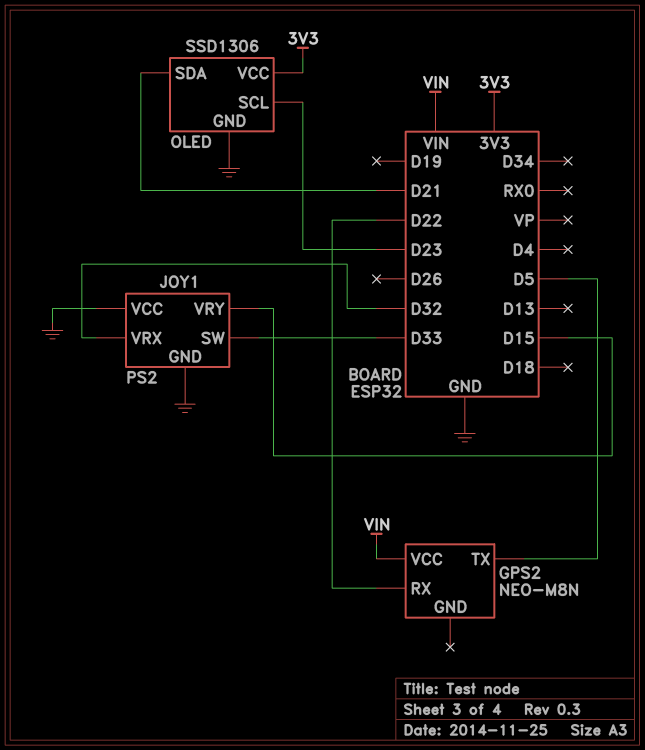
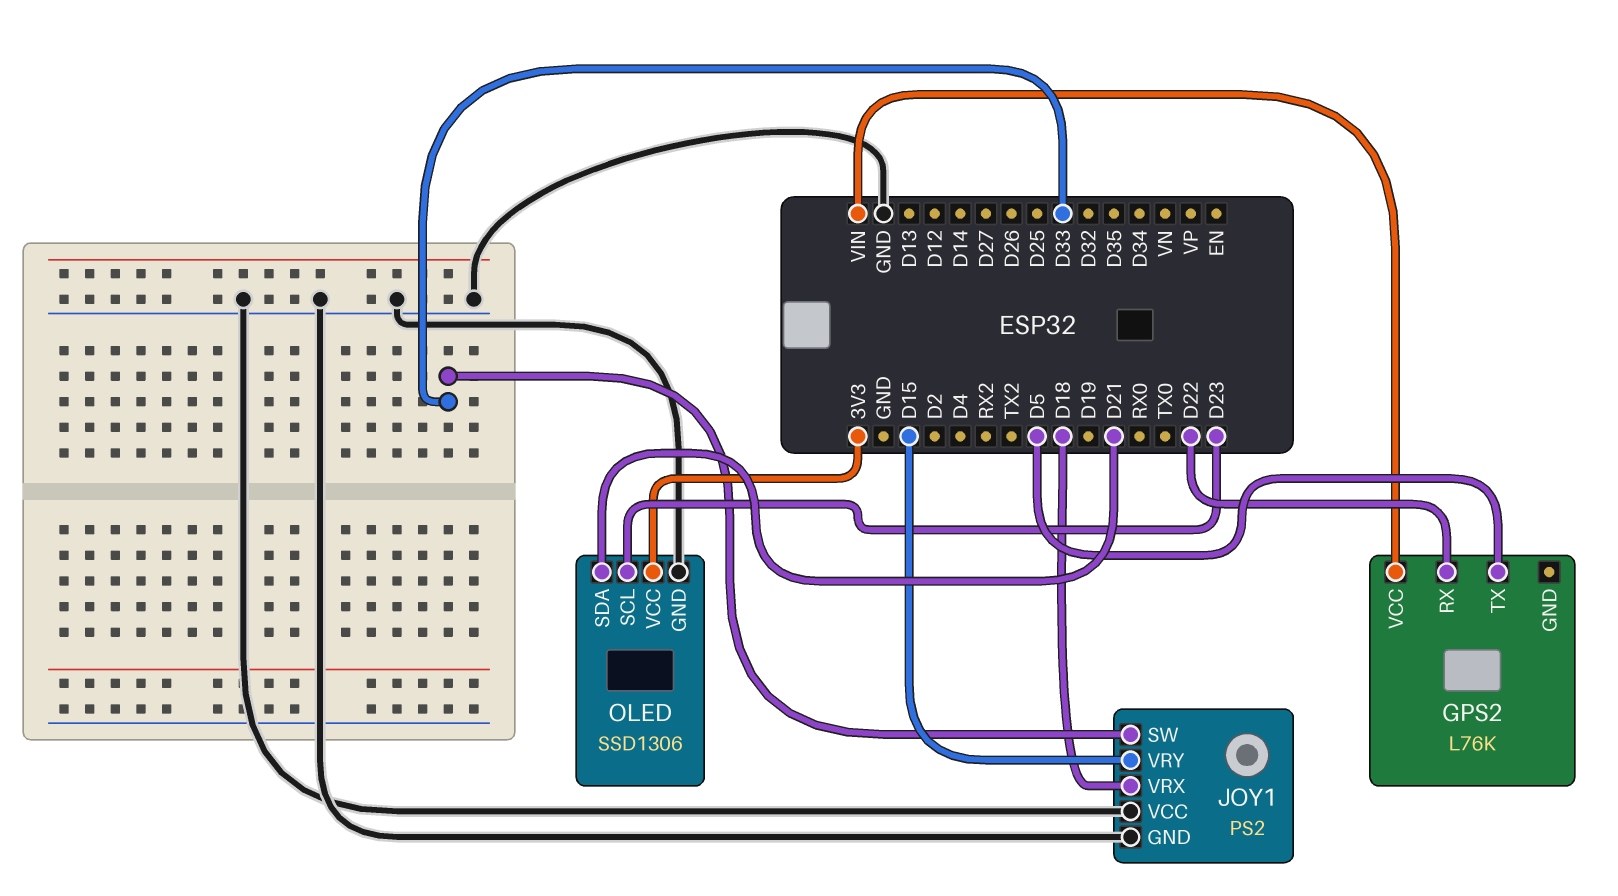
GPS2: NEO-M8N -> L76K
JOY1 pin VRX: D32 -> D18

